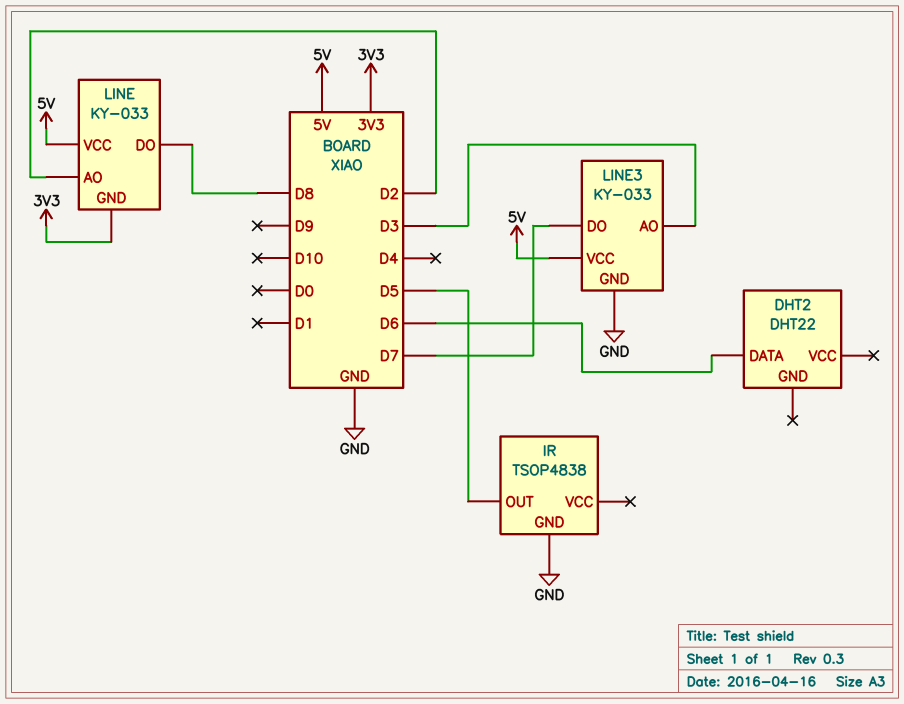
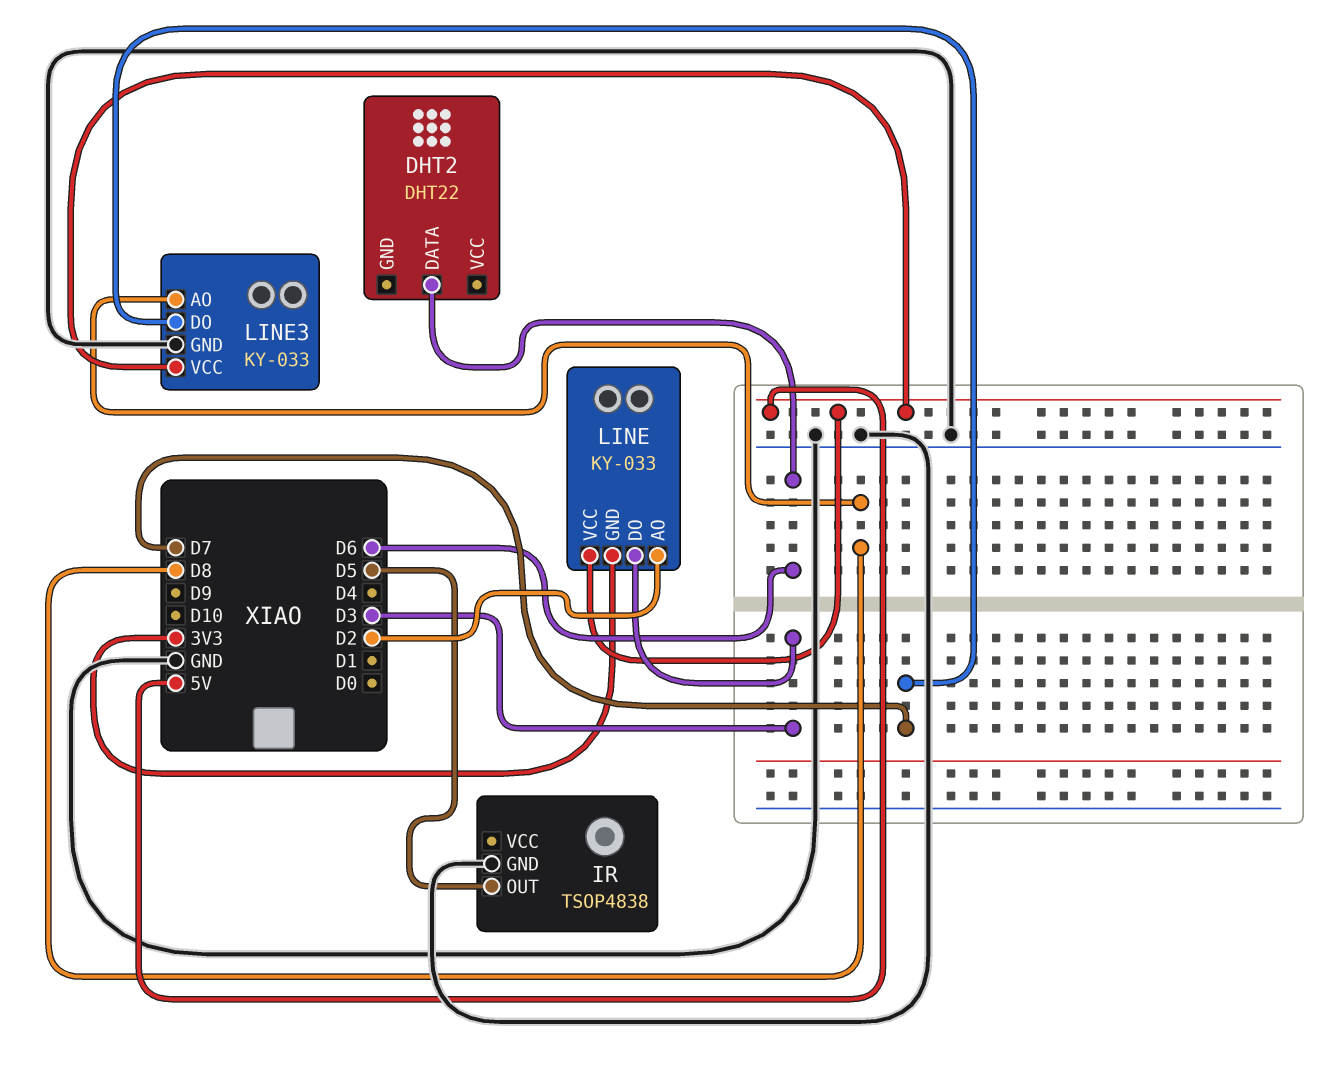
LINE pin DO: D8 -> D3
LINE3 pin AO: D3 -> D8

